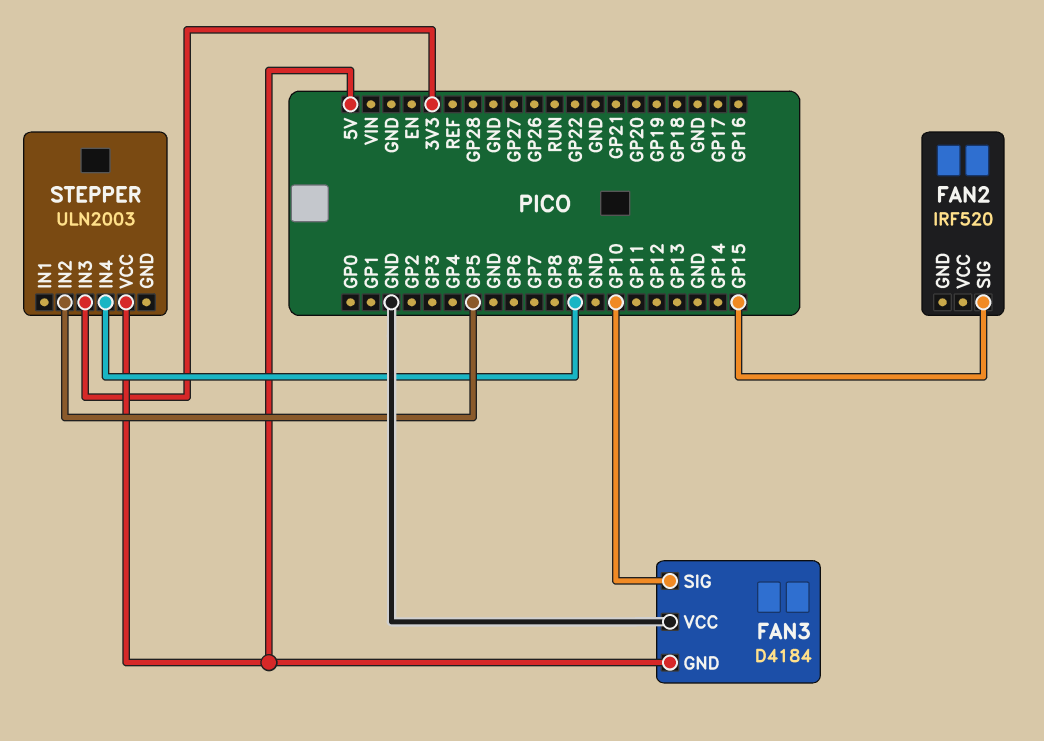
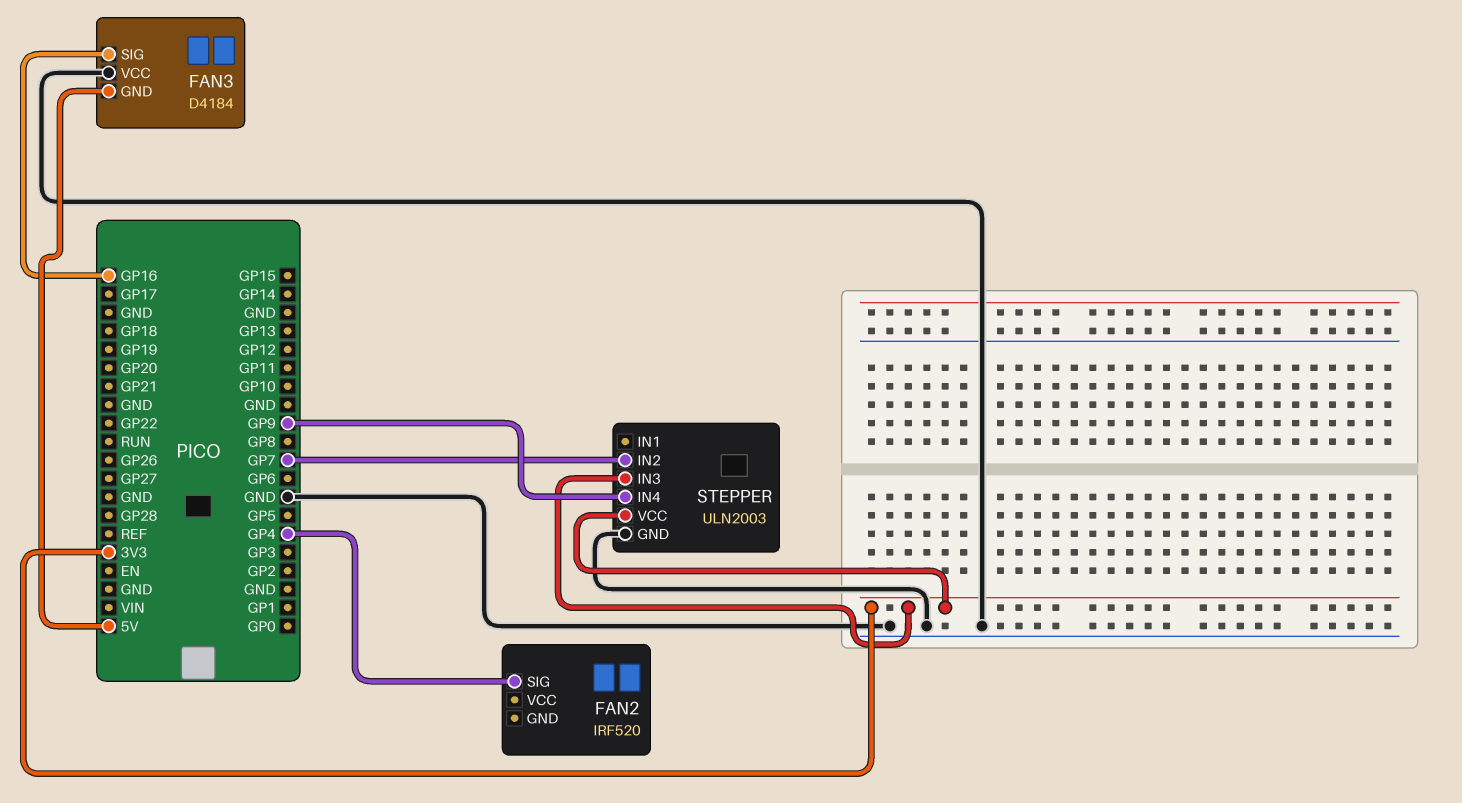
FAN2 pin SIG: GP15 -> GP4
FAN3 pin SIG: GP10 -> GP16
STEPPER pin GND: none -> GND
STEPPER pin IN2: GP5 -> GP7
STEPPER pin VCC: 5V -> 3V3

